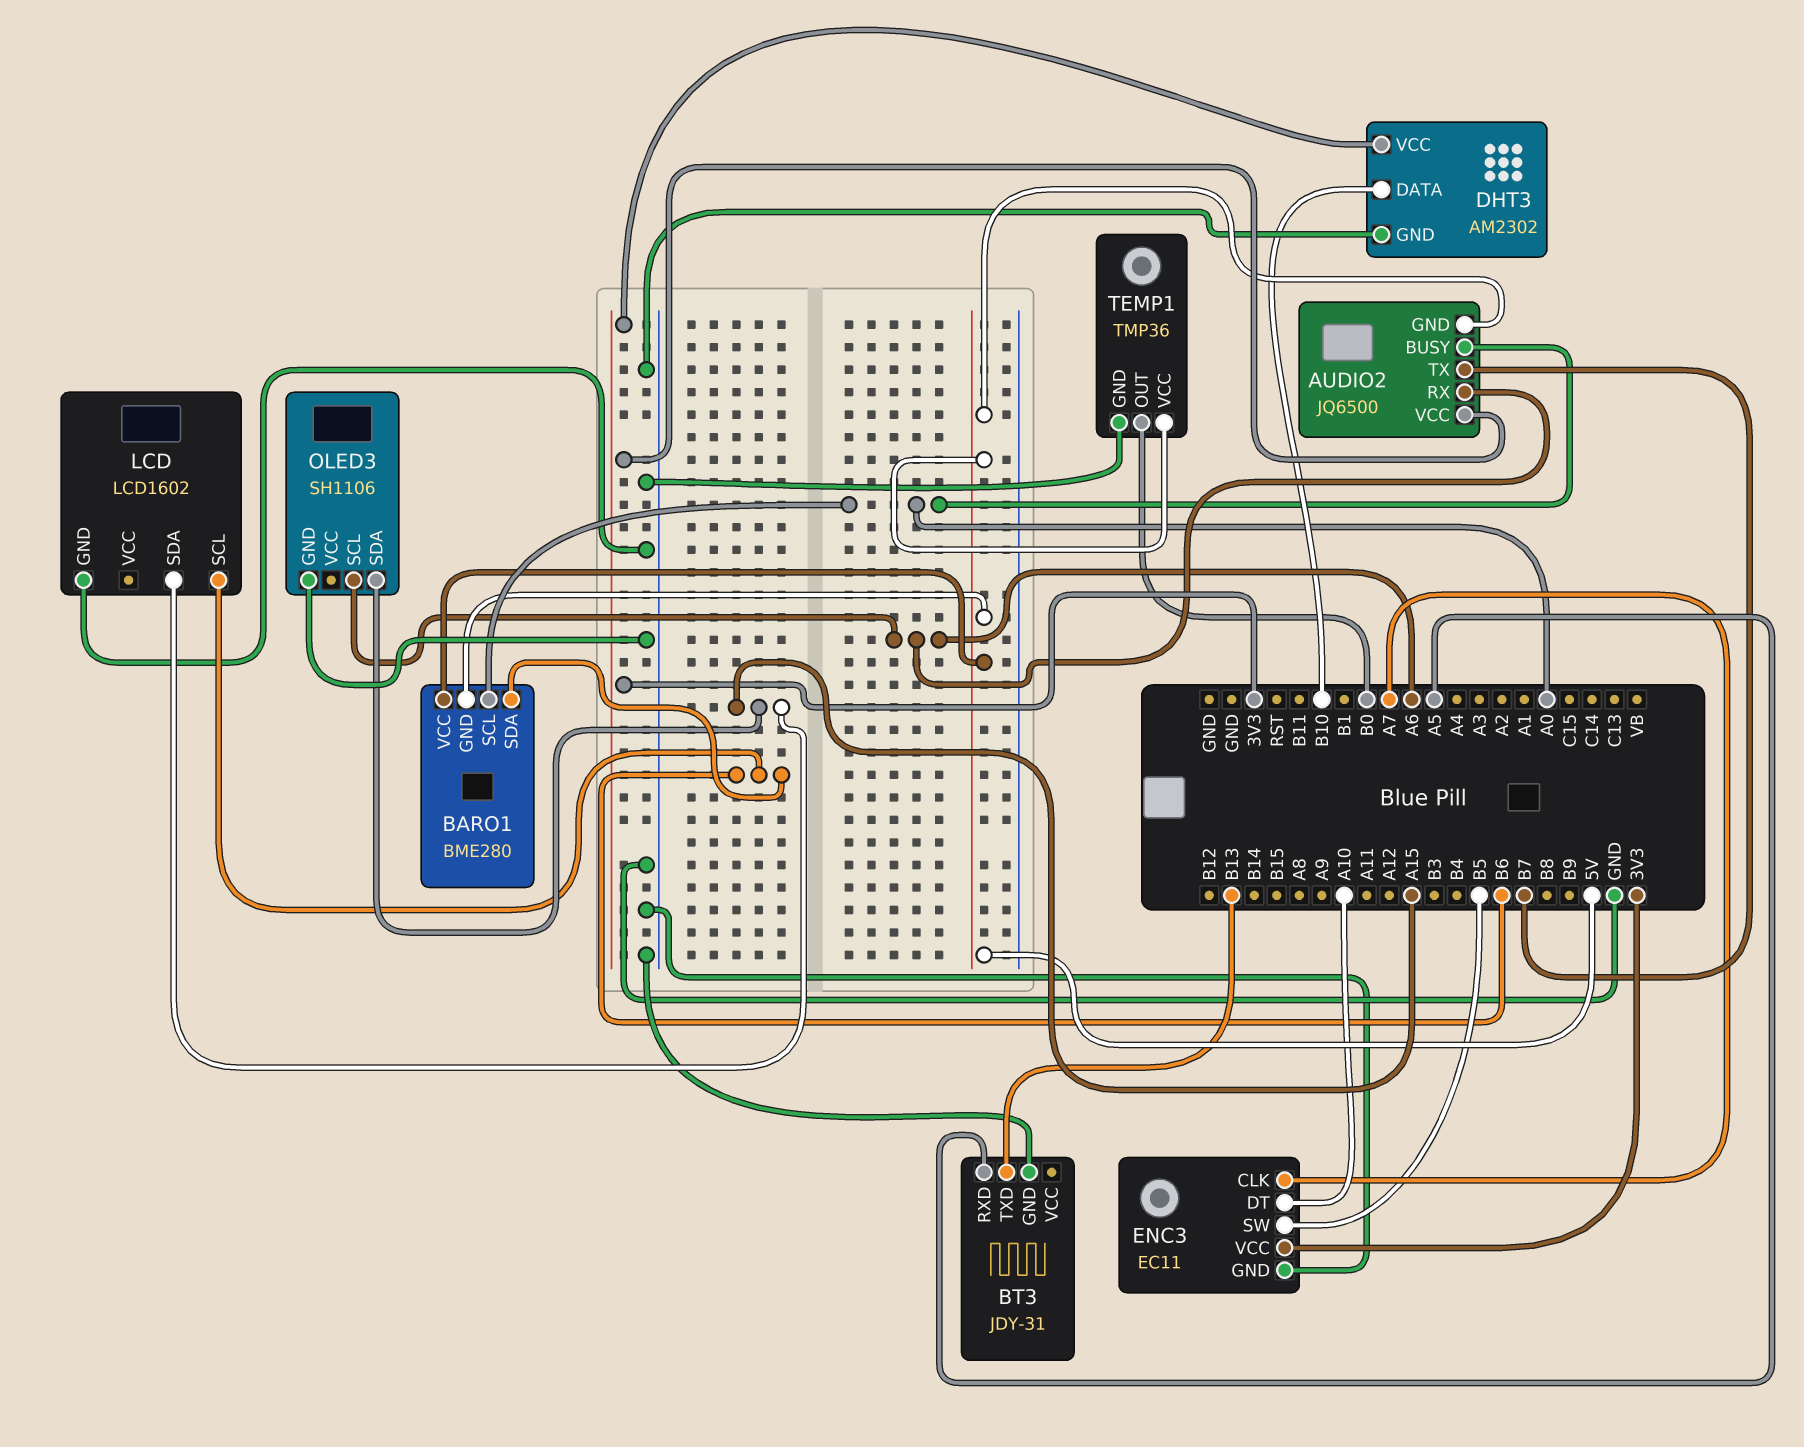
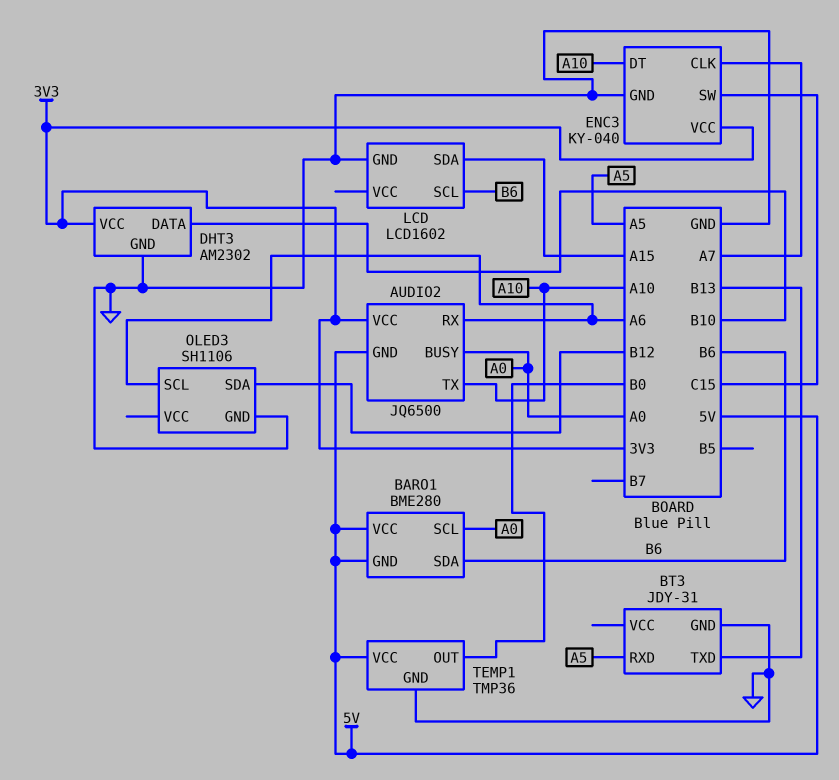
AUDIO2 pin TX: B7 -> A10
ENC3: EC11 -> KY-040
ENC3 pin SW: B5 -> C15
OLED3 pin SDA: A15 -> B12

